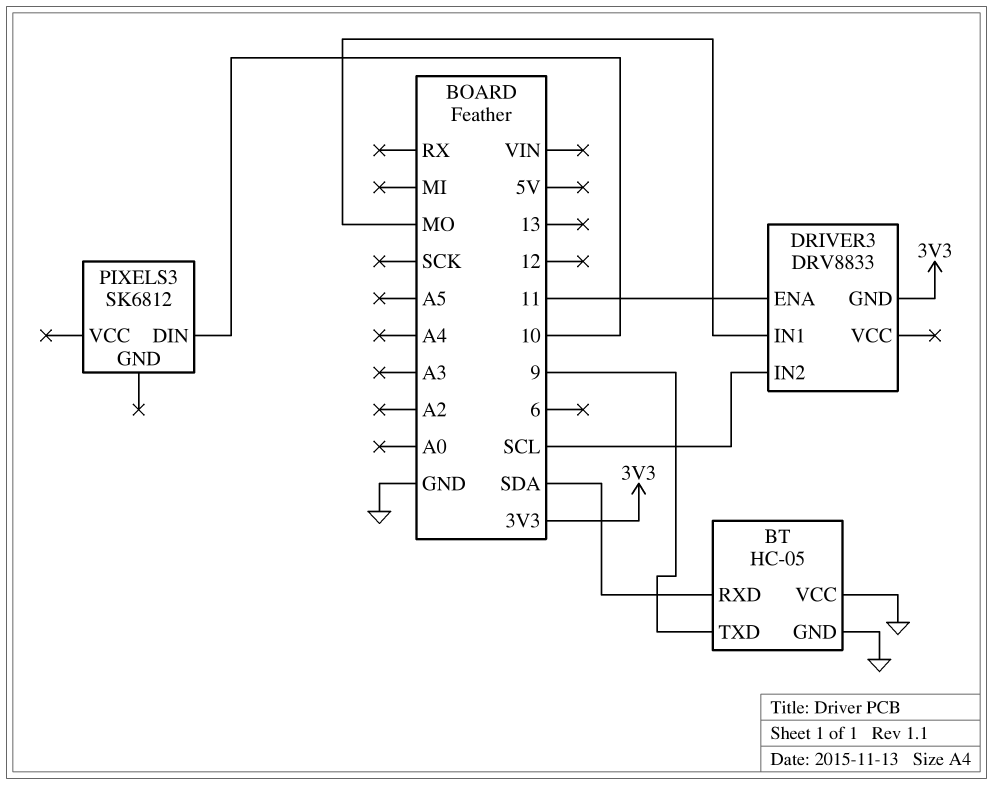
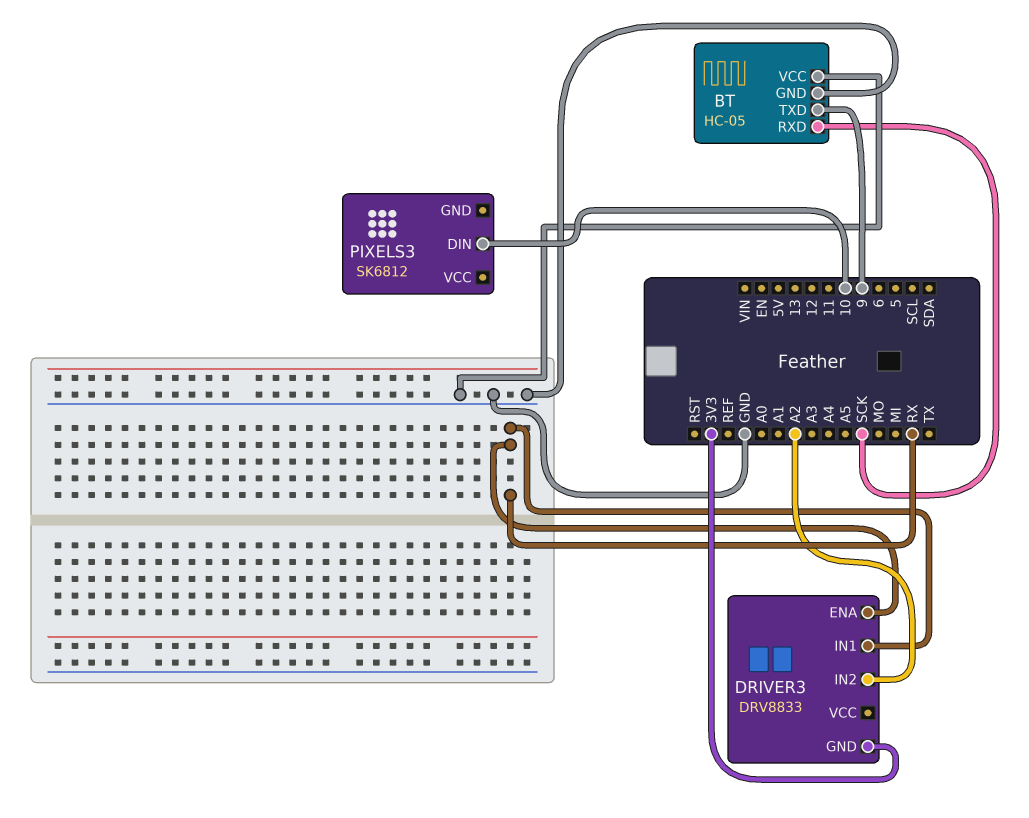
BT pin RXD: SDA -> SCK
DRIVER3 pin ENA: 11 -> RX
DRIVER3 pin IN1: MO -> RX
DRIVER3 pin IN2: SCL -> A2

